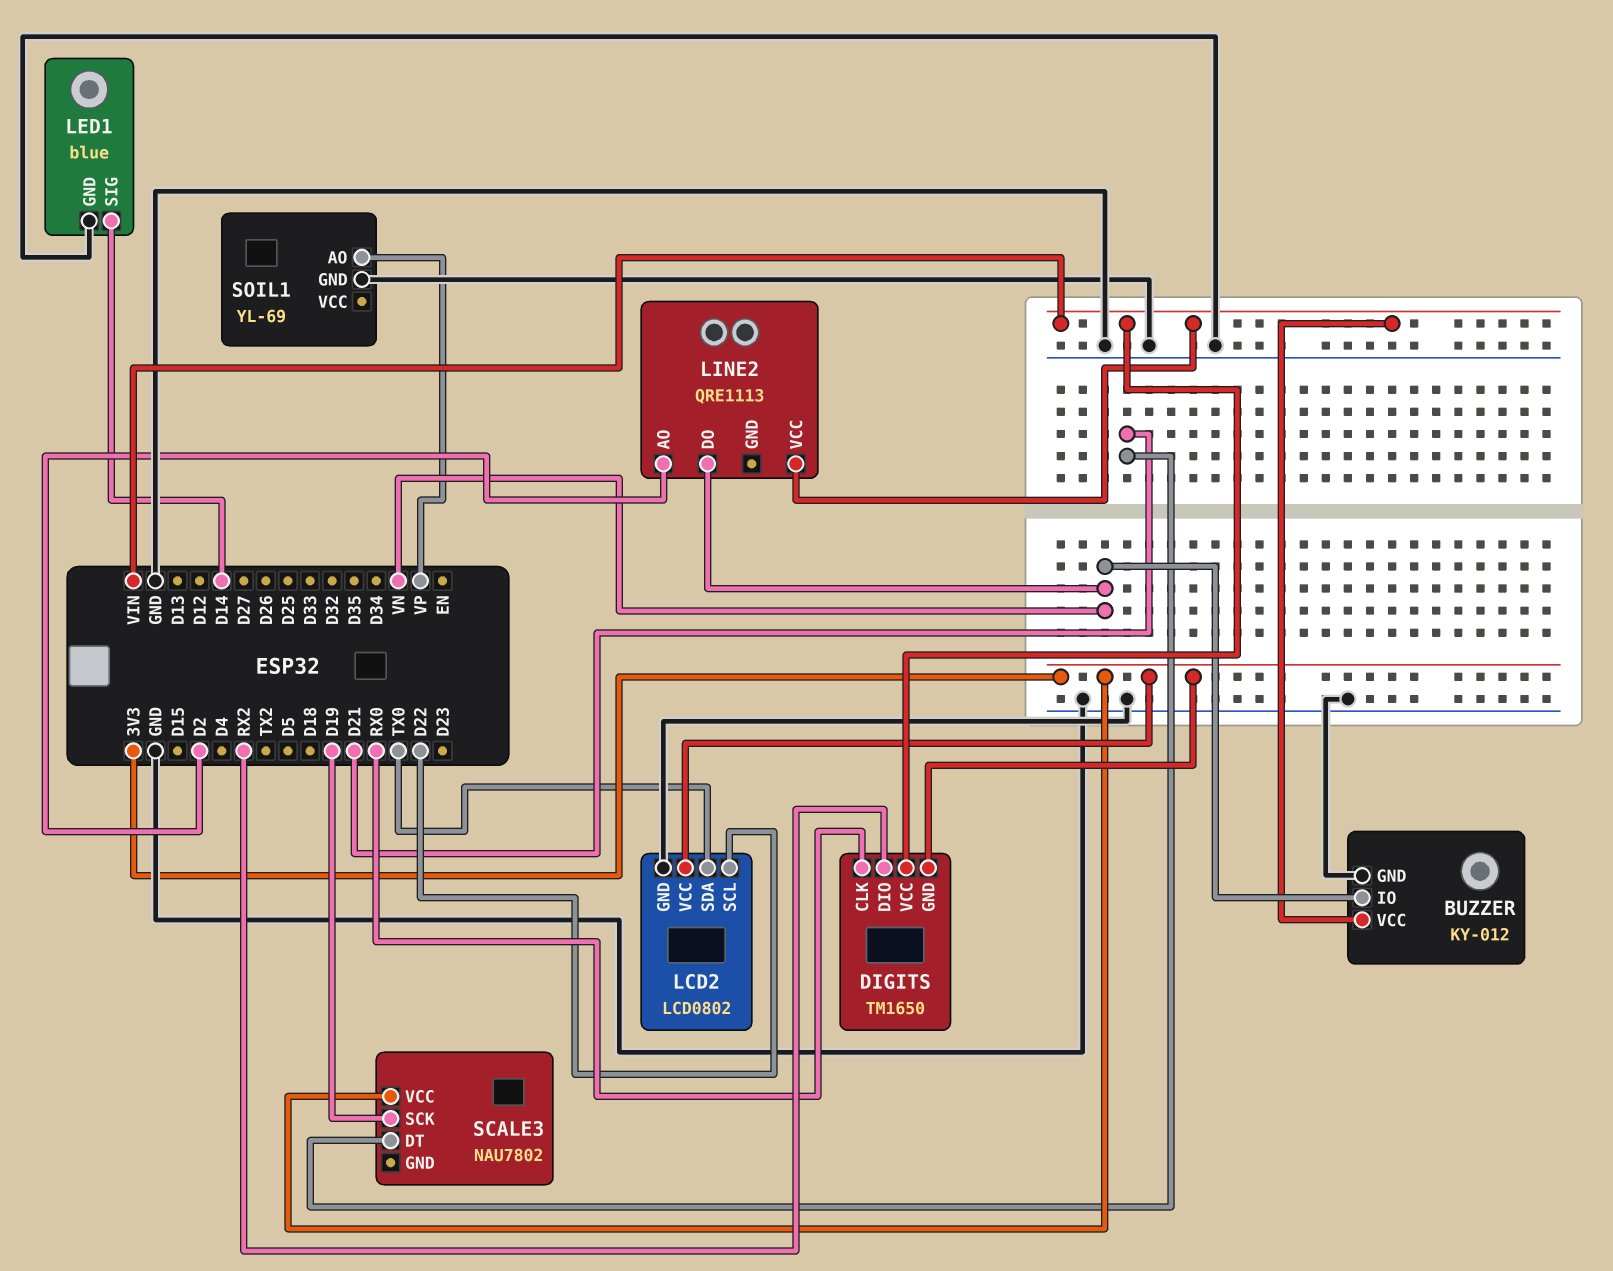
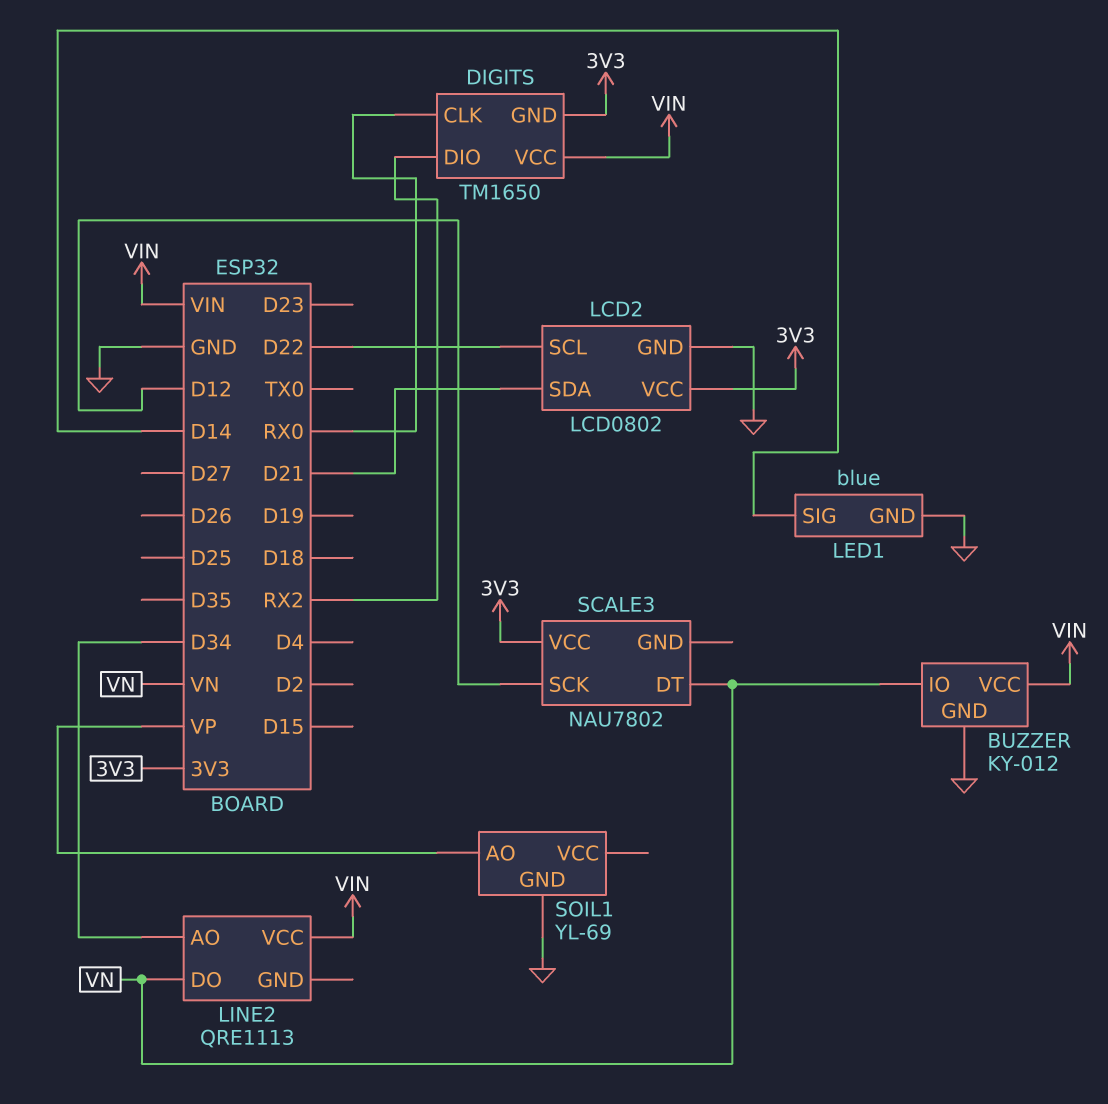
LCD2 pin SDA: TX0 -> D21
LINE2 pin AO: D2 -> D34
SCALE3 pin DT: D21 -> VN
SCALE3 pin SCK: D19 -> D12

